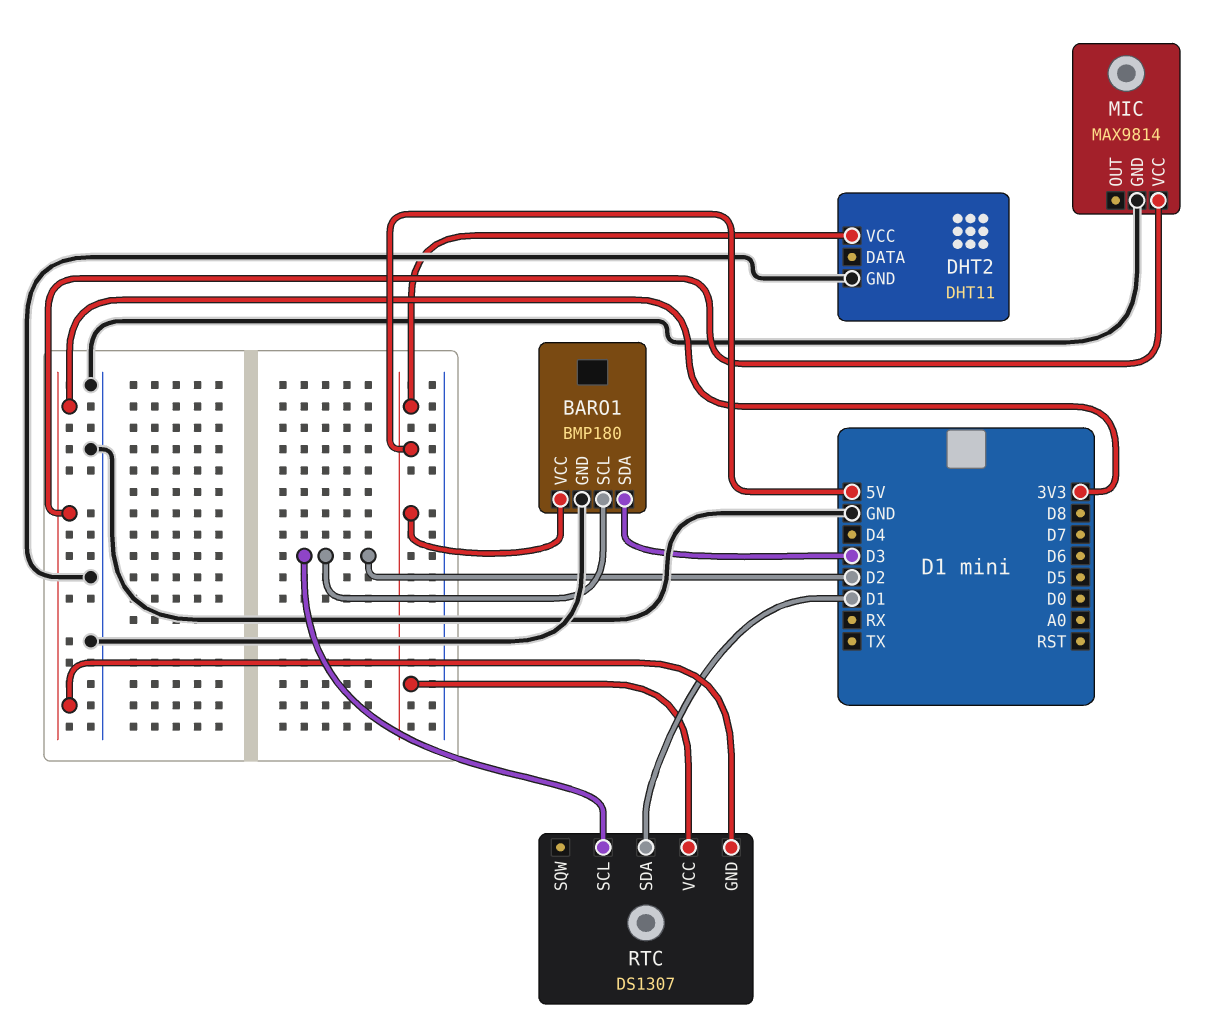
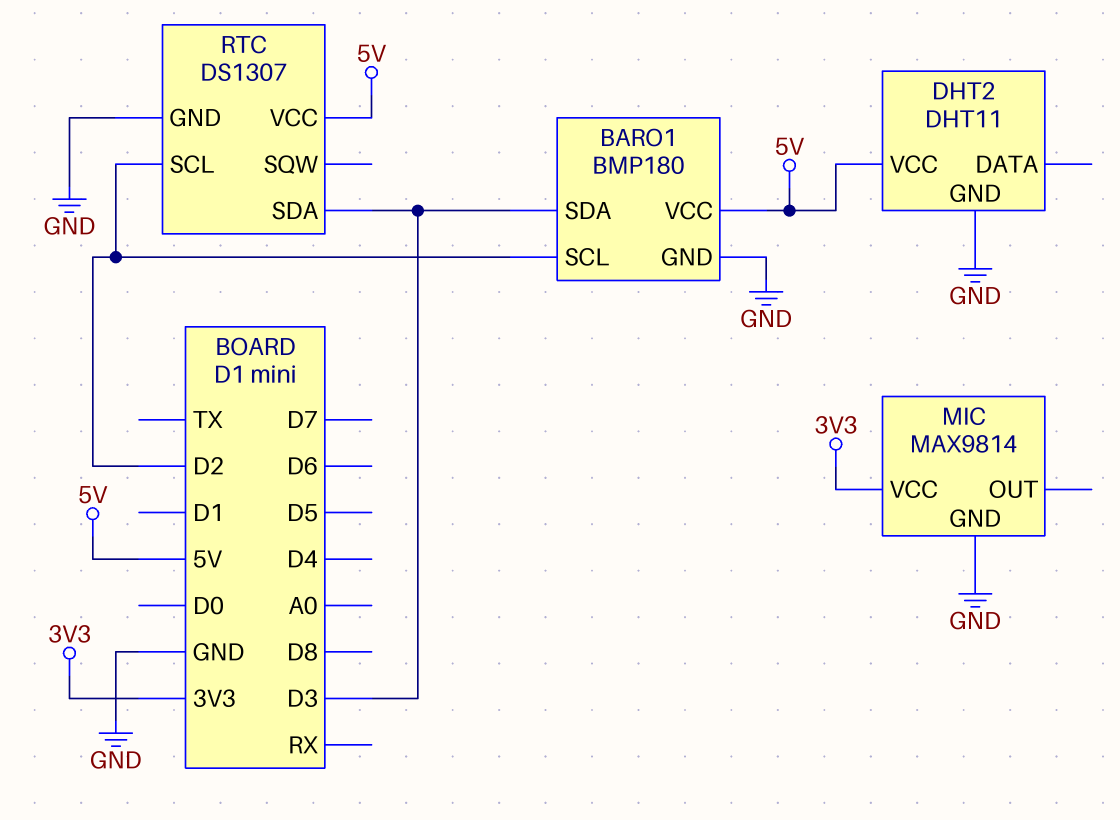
RTC pin GND: 3V3 -> GND
RTC pin SDA: D1 -> D3

